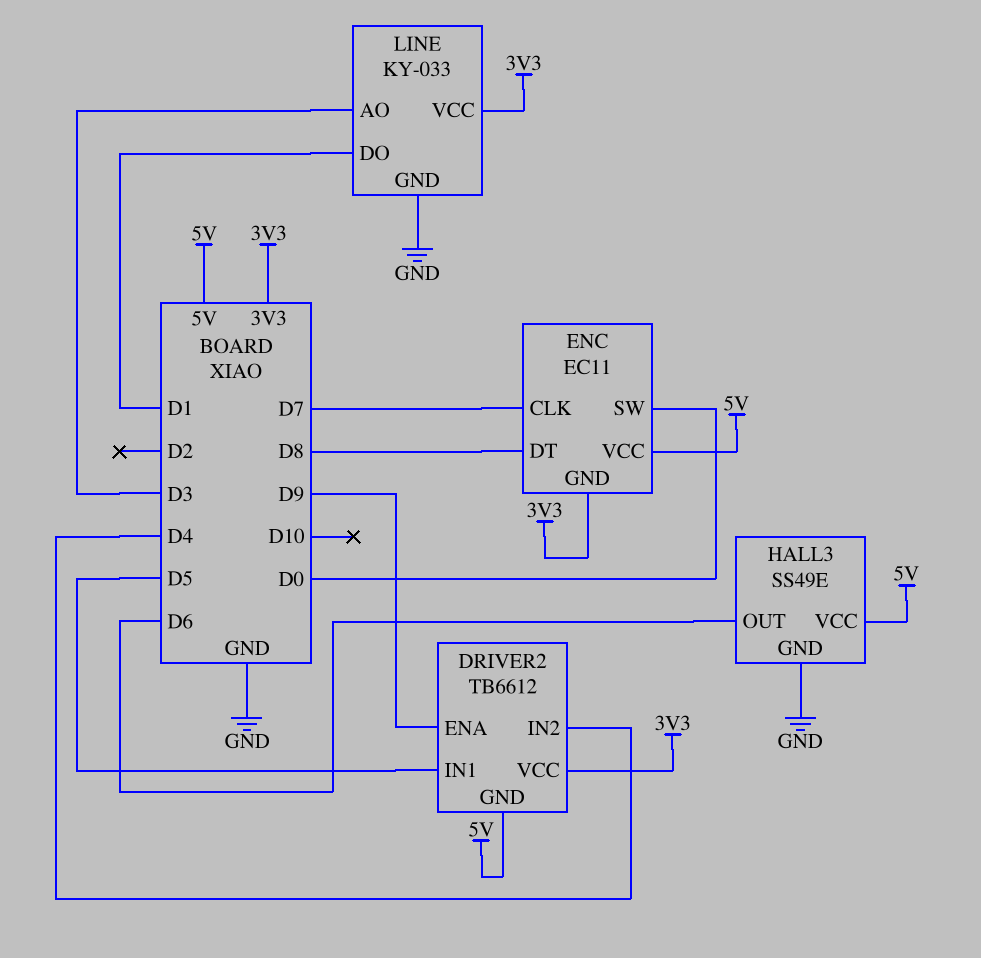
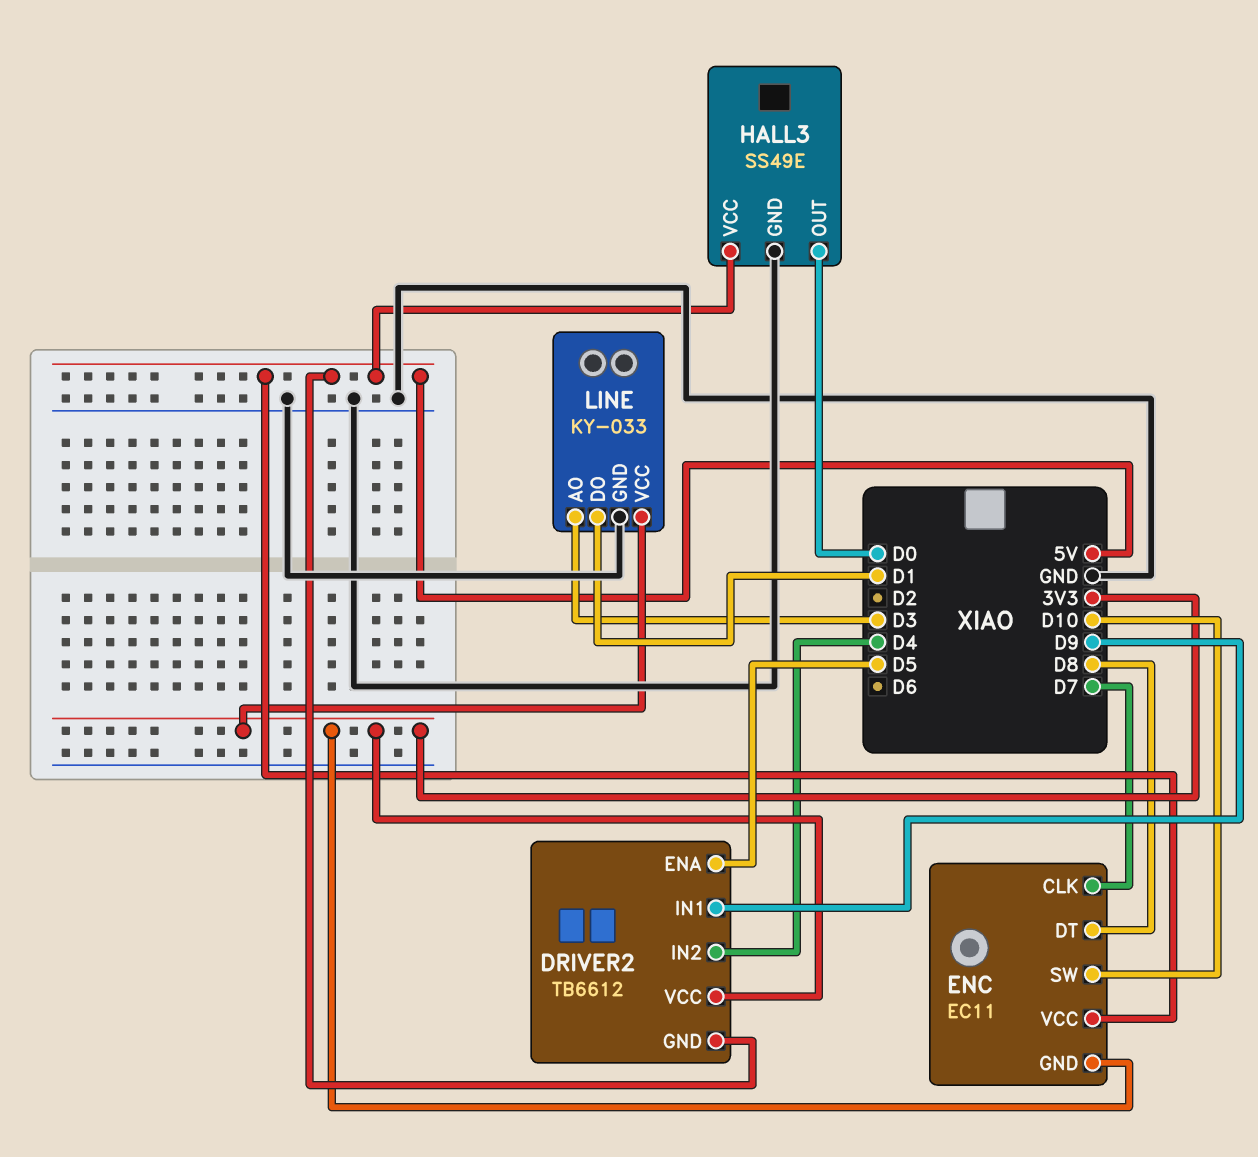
DRIVER2 pin ENA: D9 -> D5
DRIVER2 pin IN1: D5 -> D9
ENC pin SW: D0 -> D10
HALL3 pin OUT: D6 -> D0

